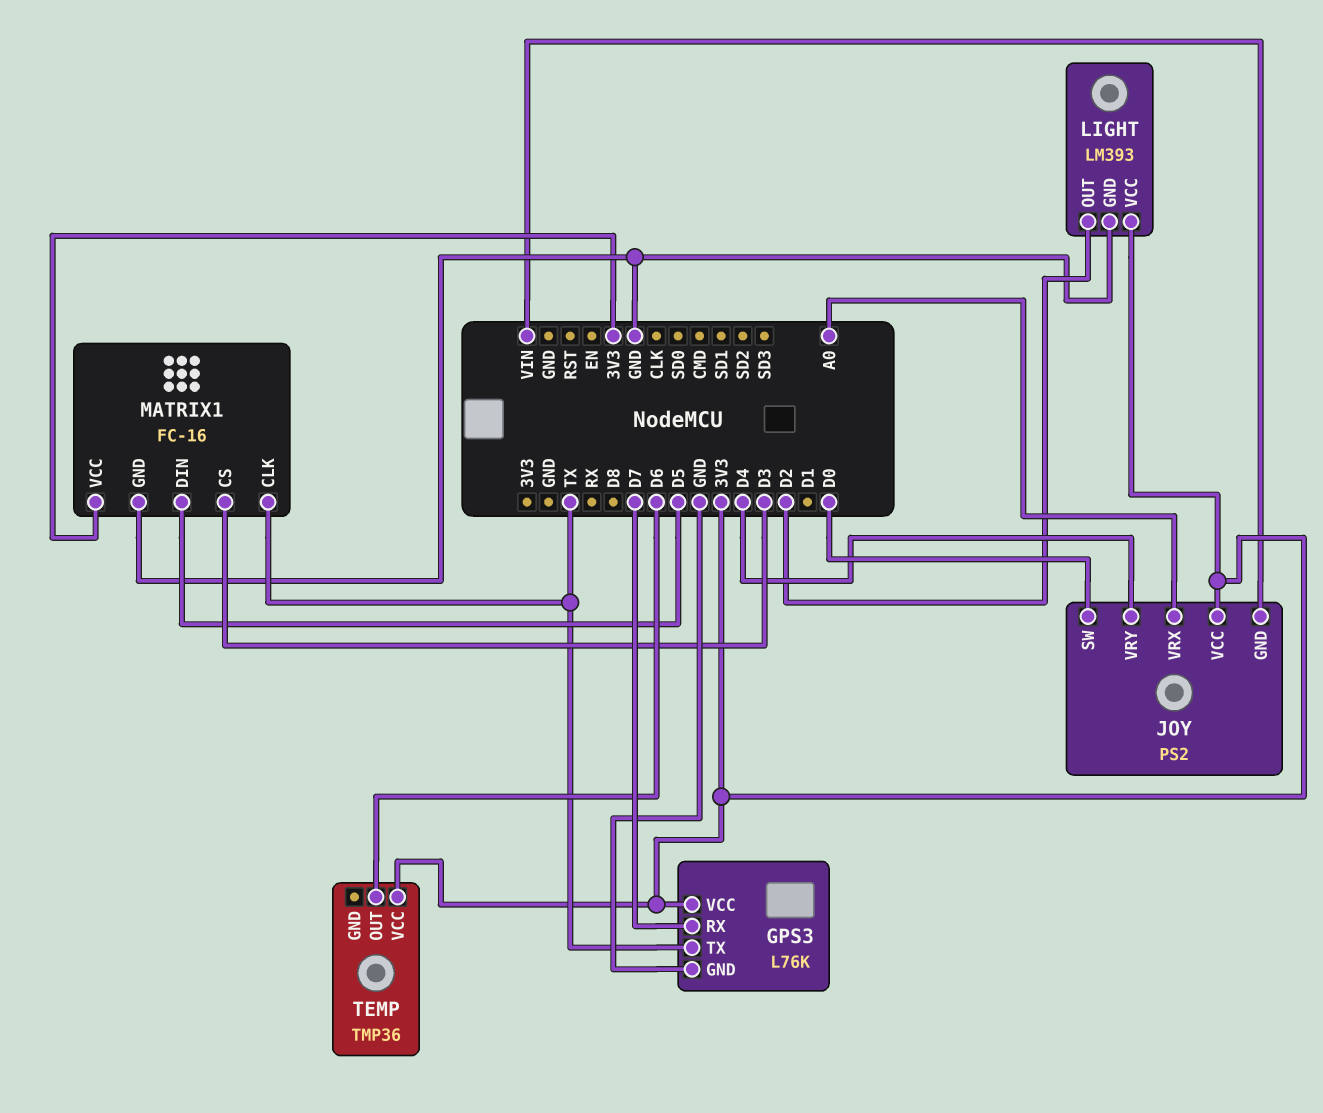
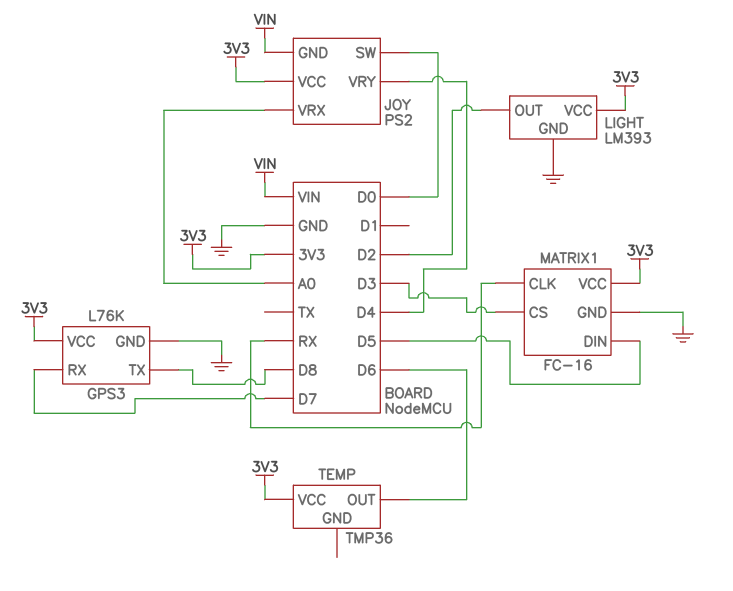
GPS3 pin TX: TX -> D8
MATRIX1 pin CLK: TX -> RX

